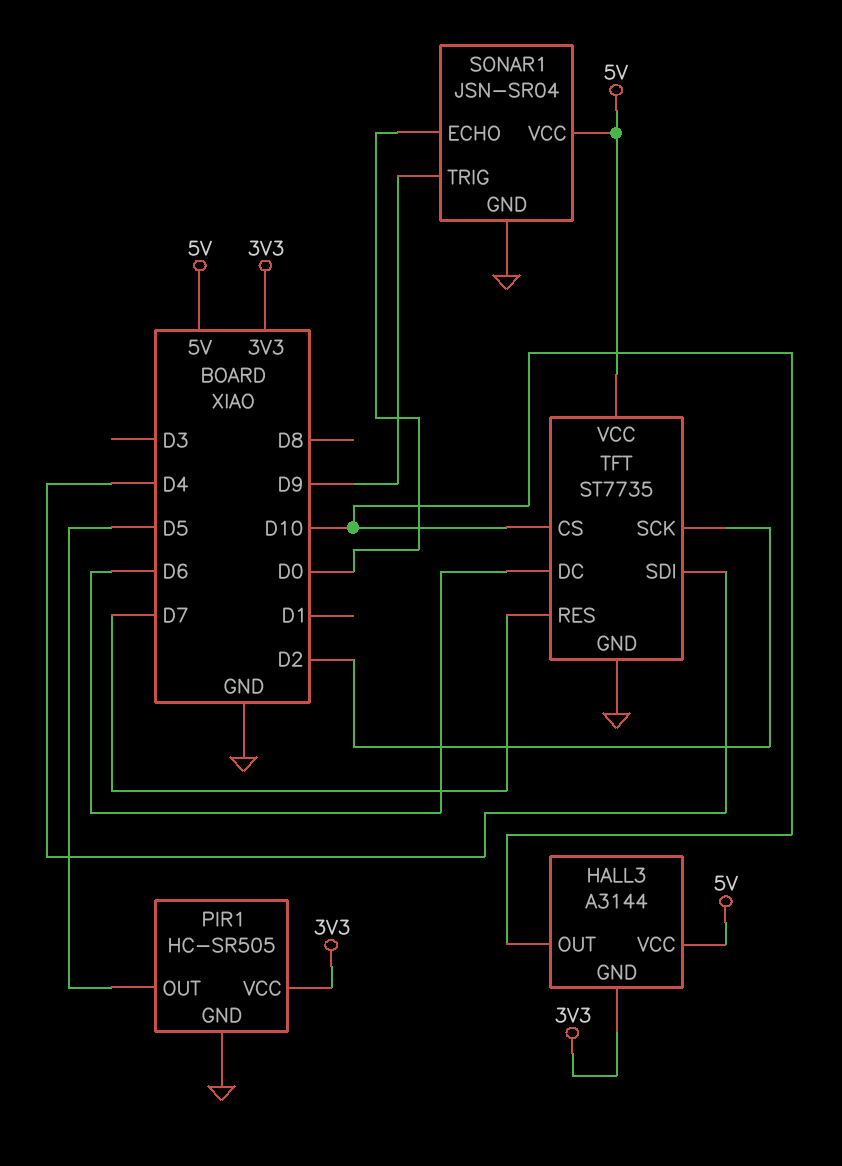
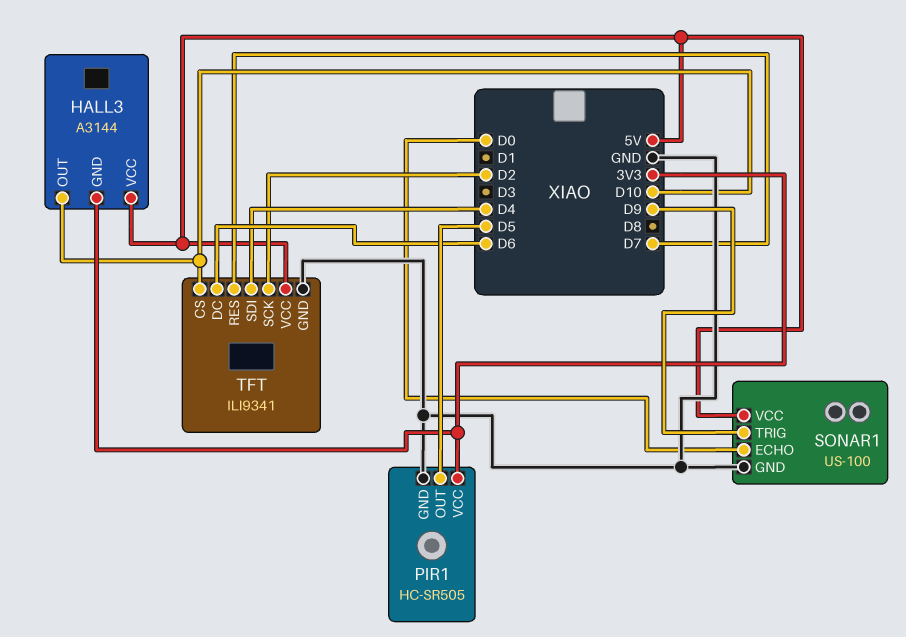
SONAR1: JSN-SR04 -> US-100
TFT: ST7735 -> ILI9341

